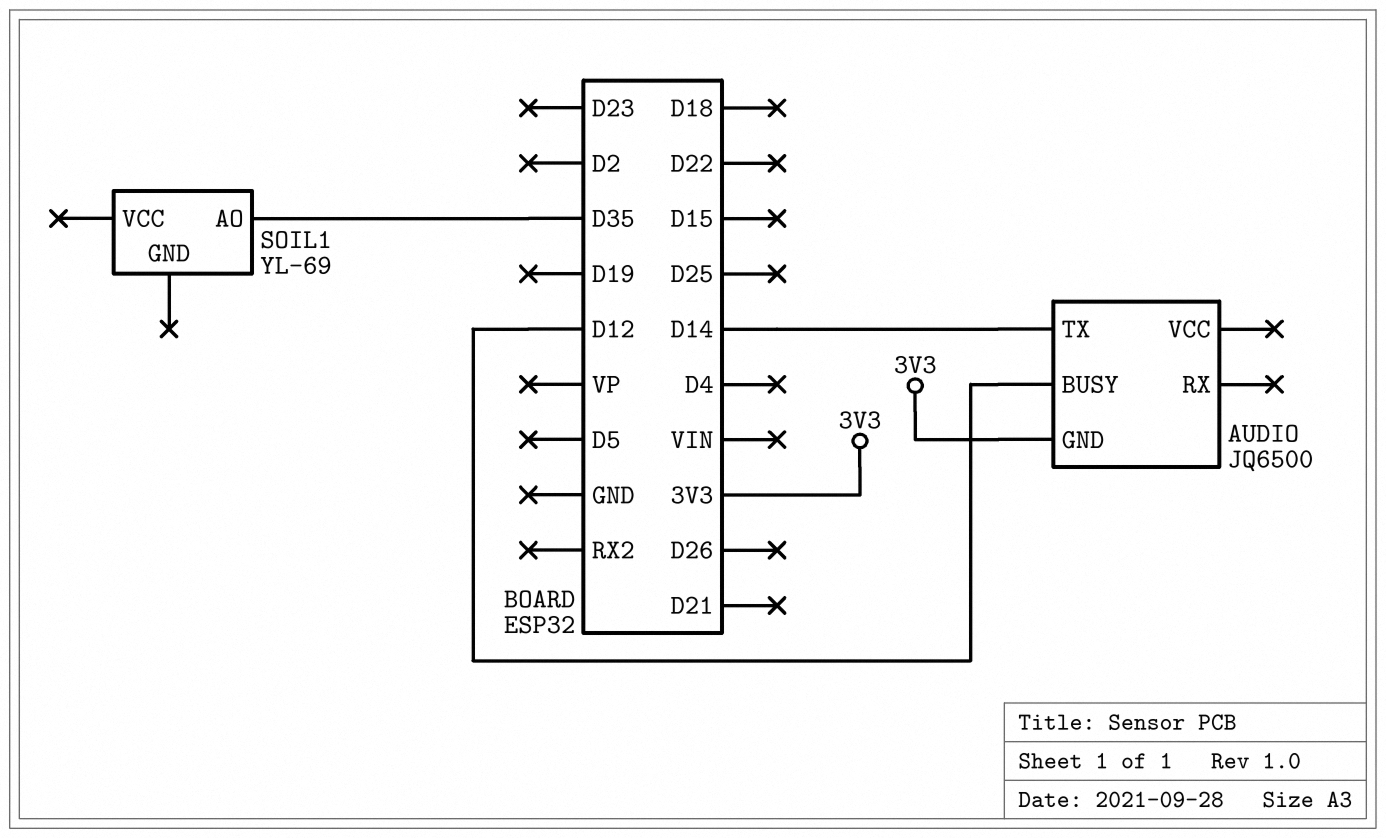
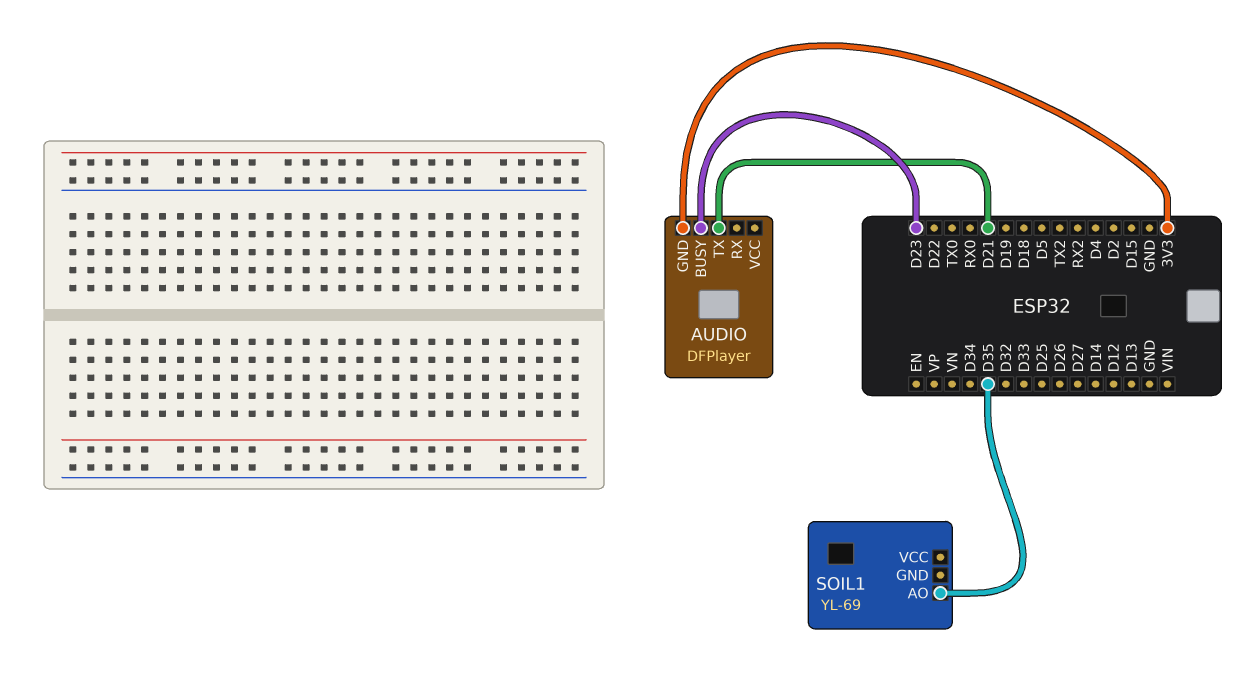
AUDIO: JQ6500 -> DFPlayer
AUDIO pin BUSY: D12 -> D23
AUDIO pin TX: D14 -> D21

